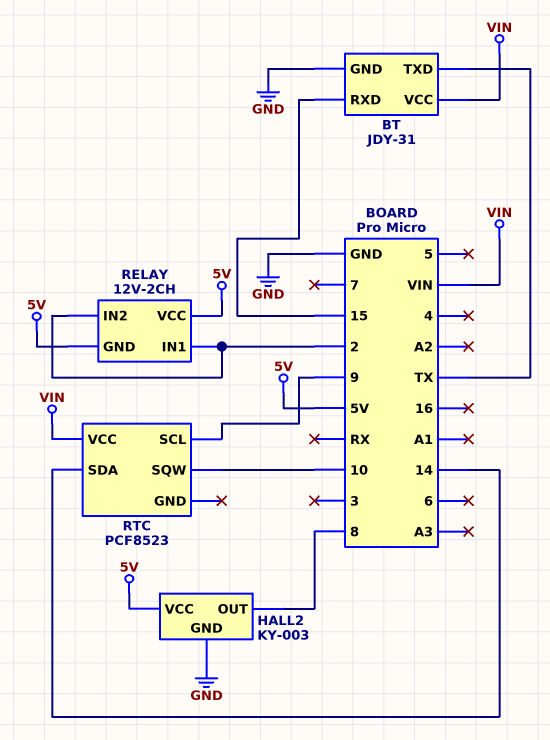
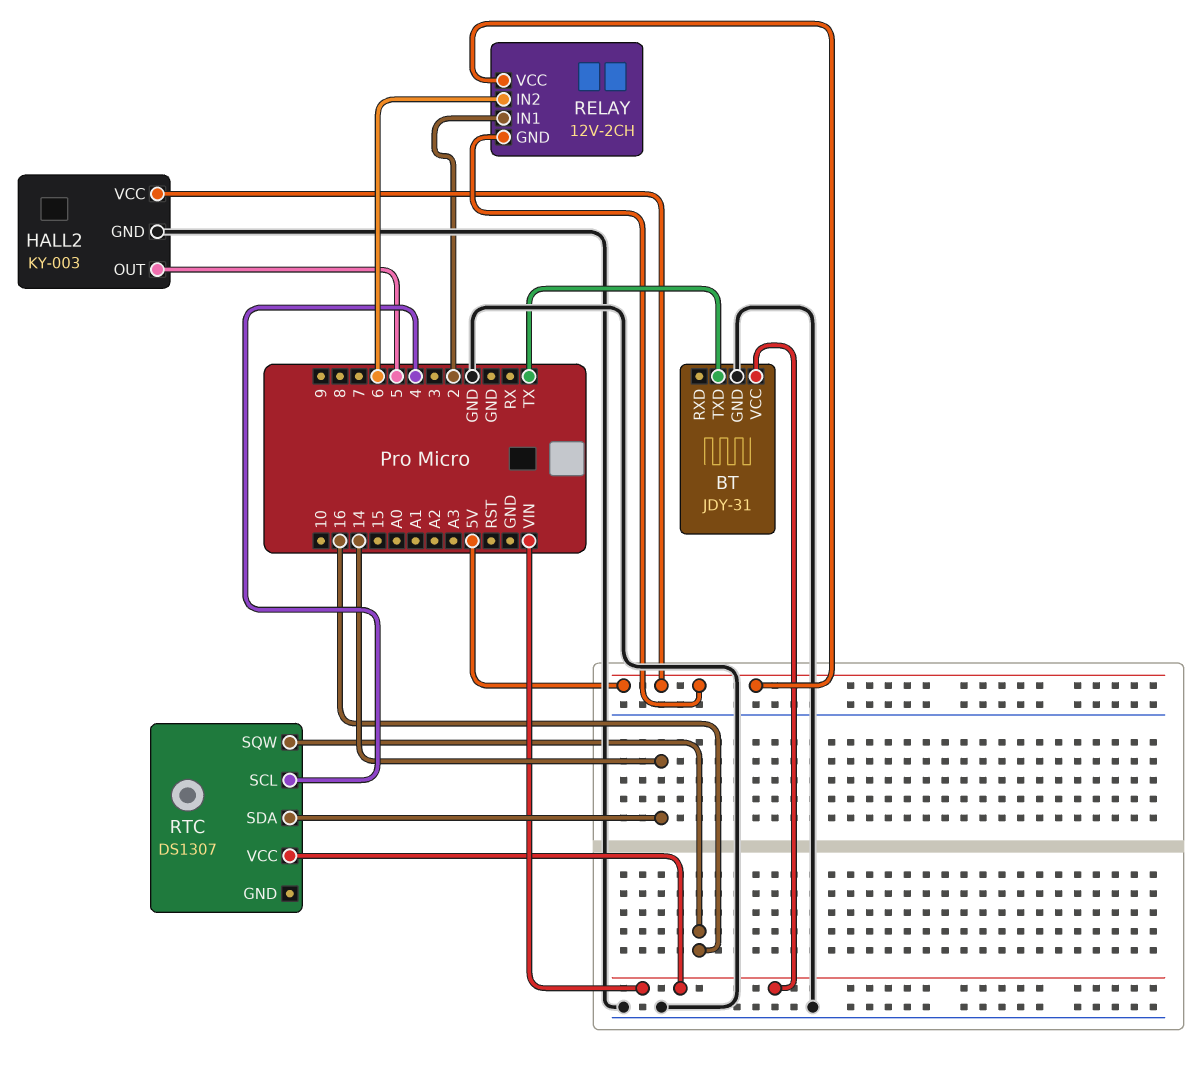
BT pin RXD: 15 -> none
HALL2 pin OUT: 8 -> 5
RELAY pin IN2: 2 -> 6
RTC: PCF8523 -> DS1307
RTC pin SCL: 9 -> 4
RTC pin SQW: 10 -> 16

